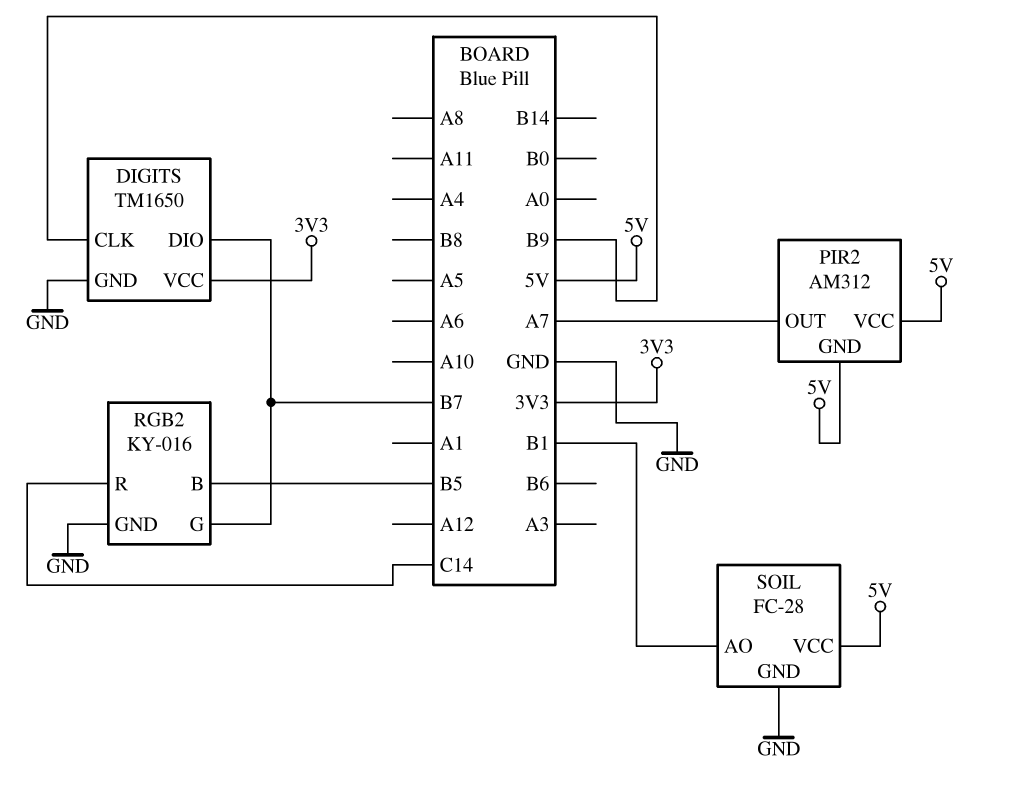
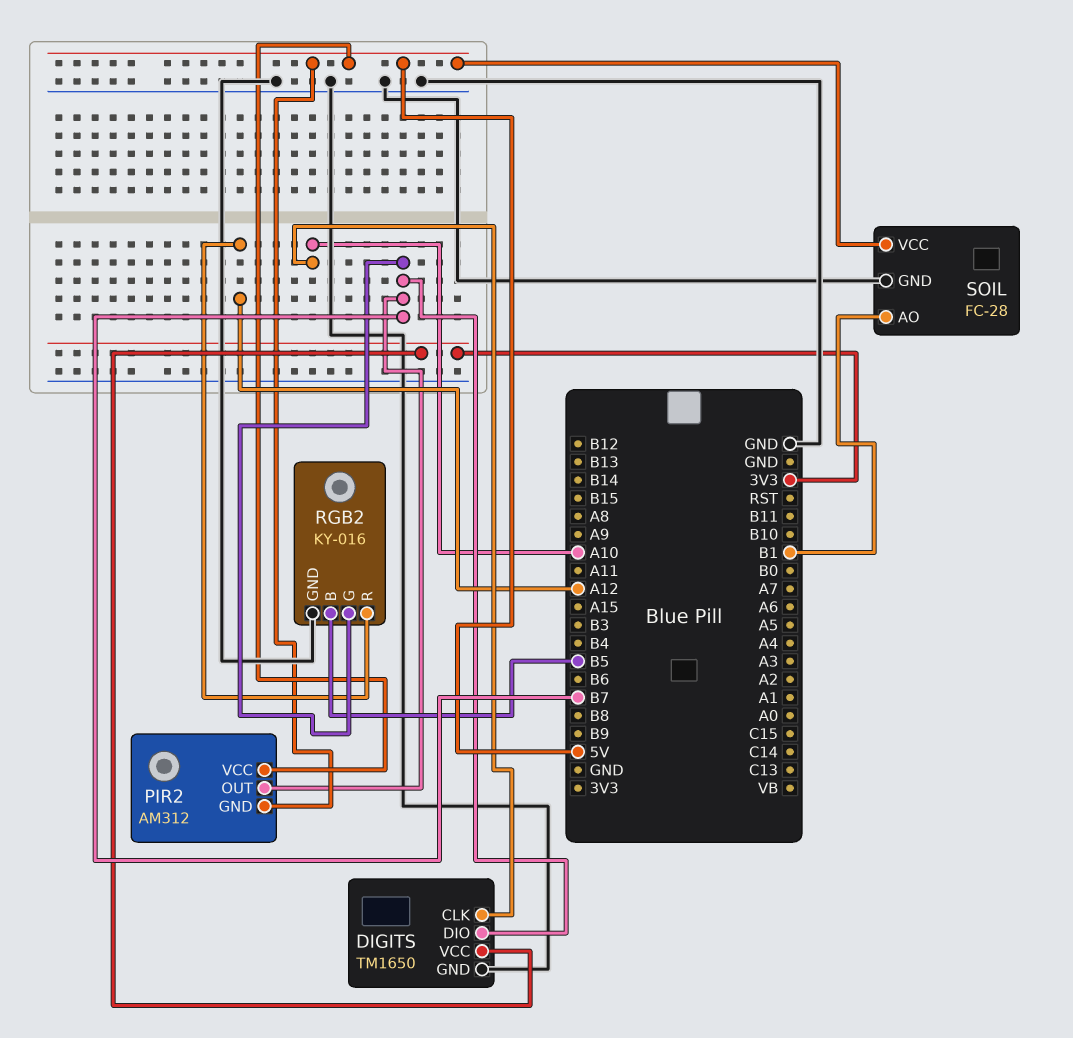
DIGITS pin CLK: B9 -> A10
PIR2 pin OUT: A7 -> B7
RGB2 pin R: C14 -> A12

